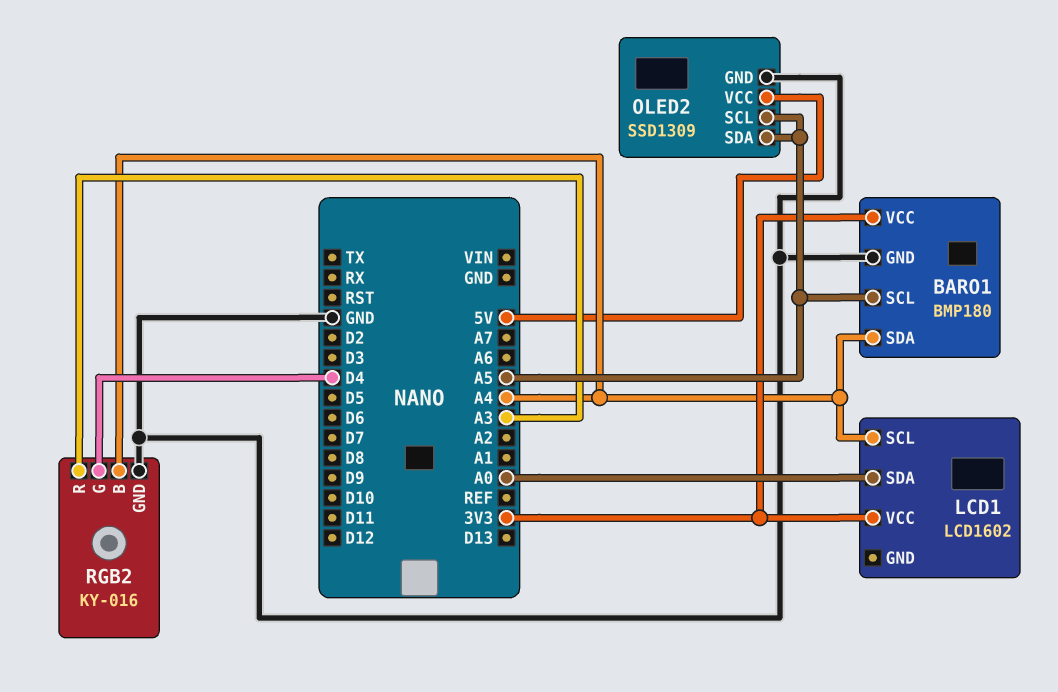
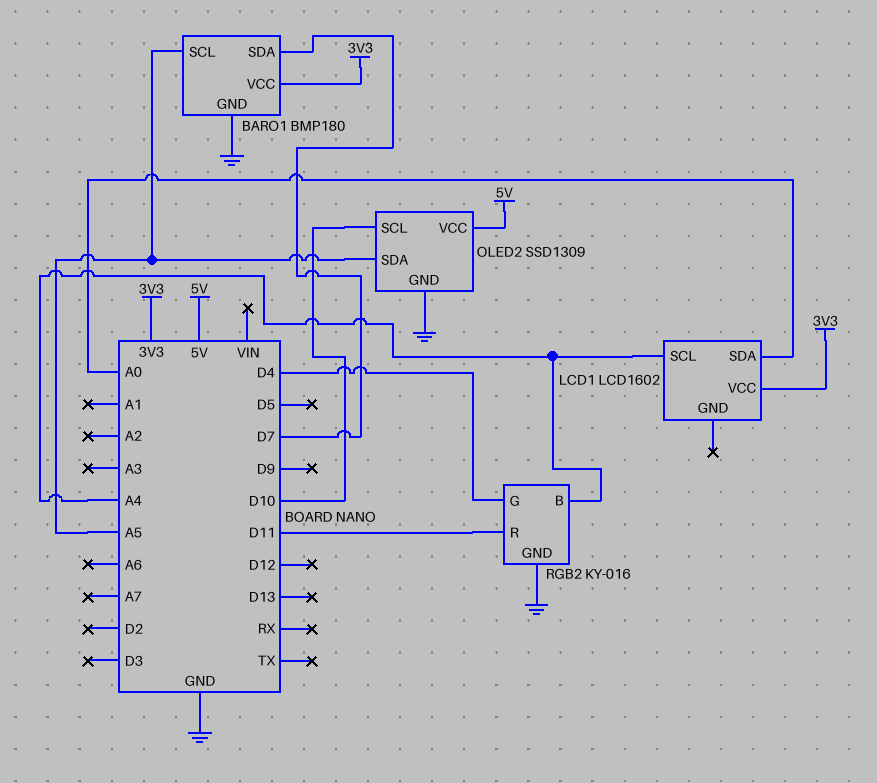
BARO1 pin SDA: A4 -> D7
OLED2 pin SCL: A5 -> D10
RGB2 pin R: A3 -> D11

